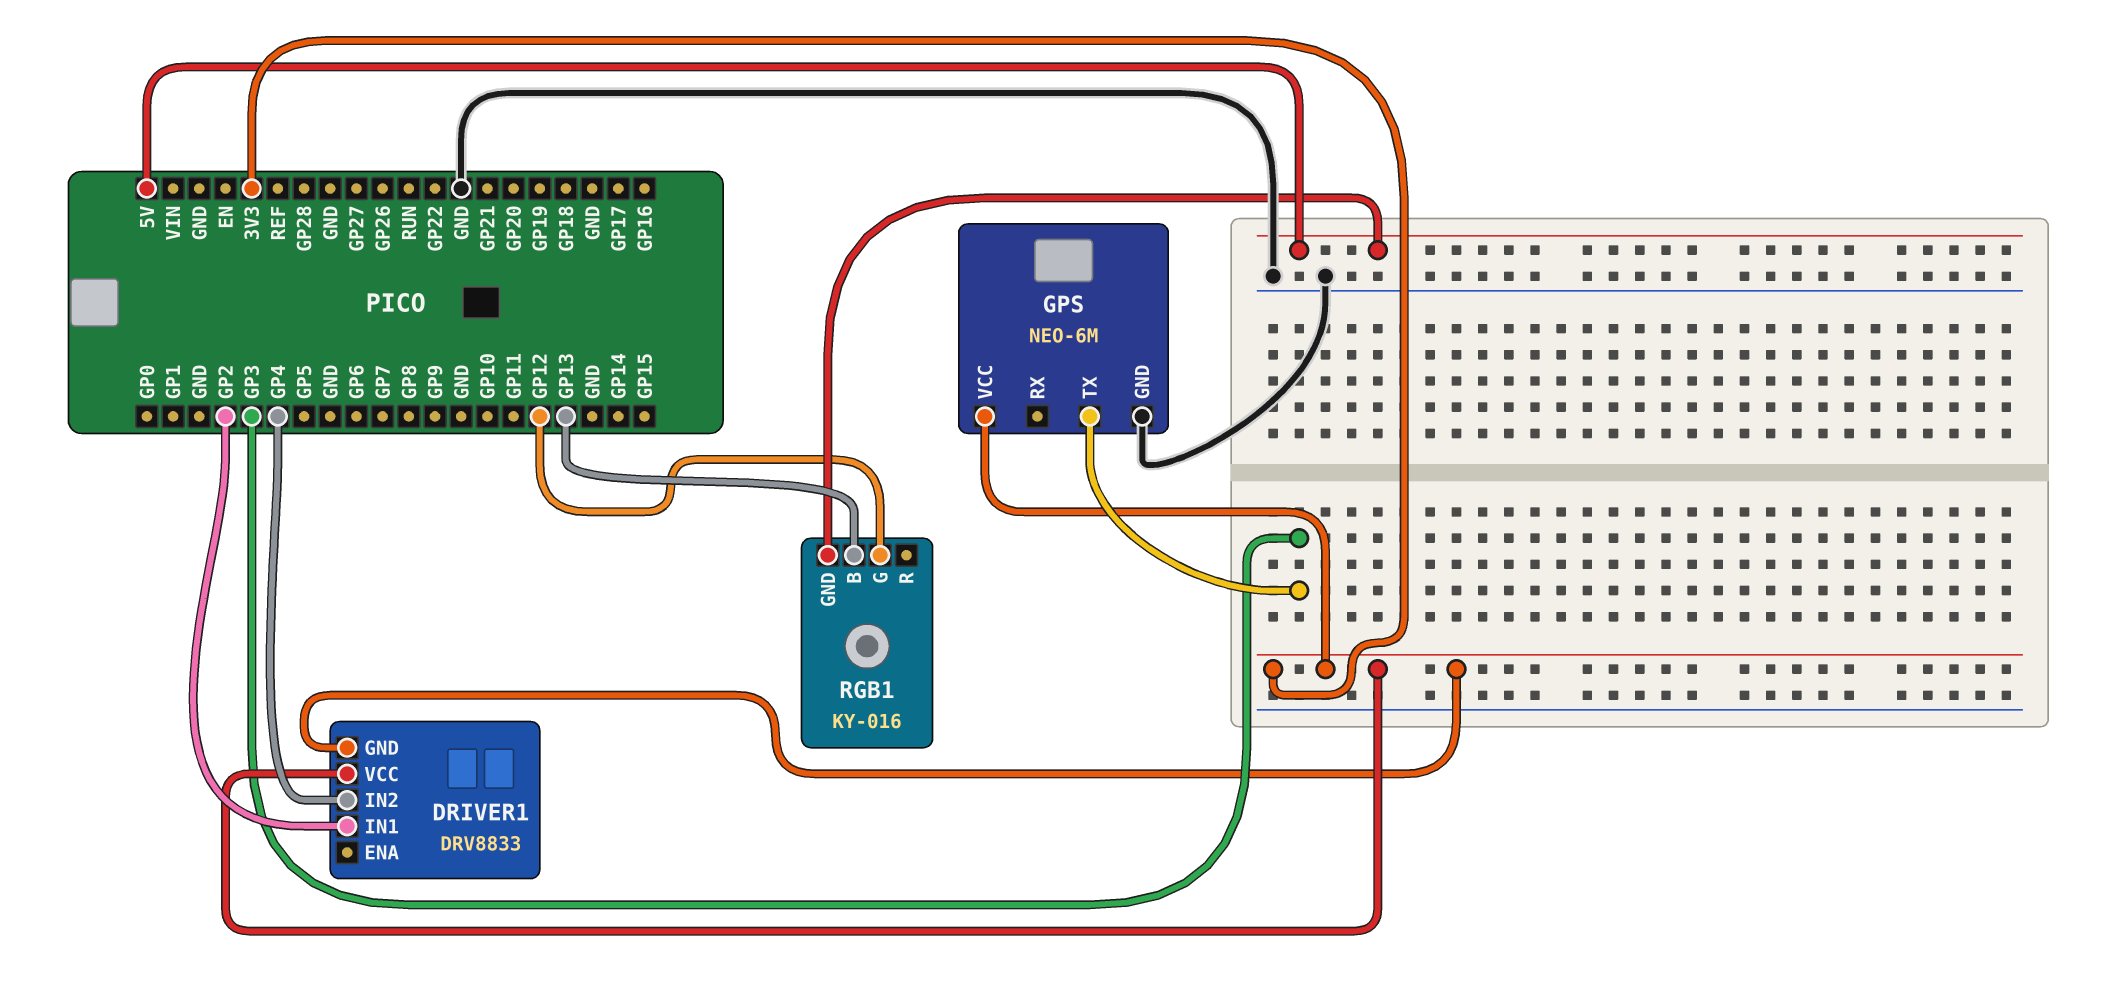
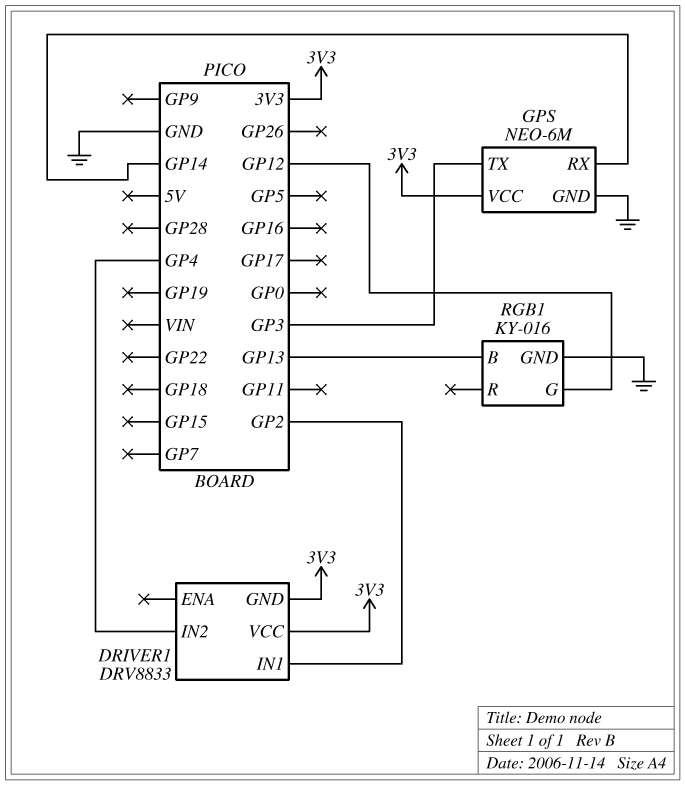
GPS pin RX: none -> GP14
RGB1 pin GND: 5V -> GND

